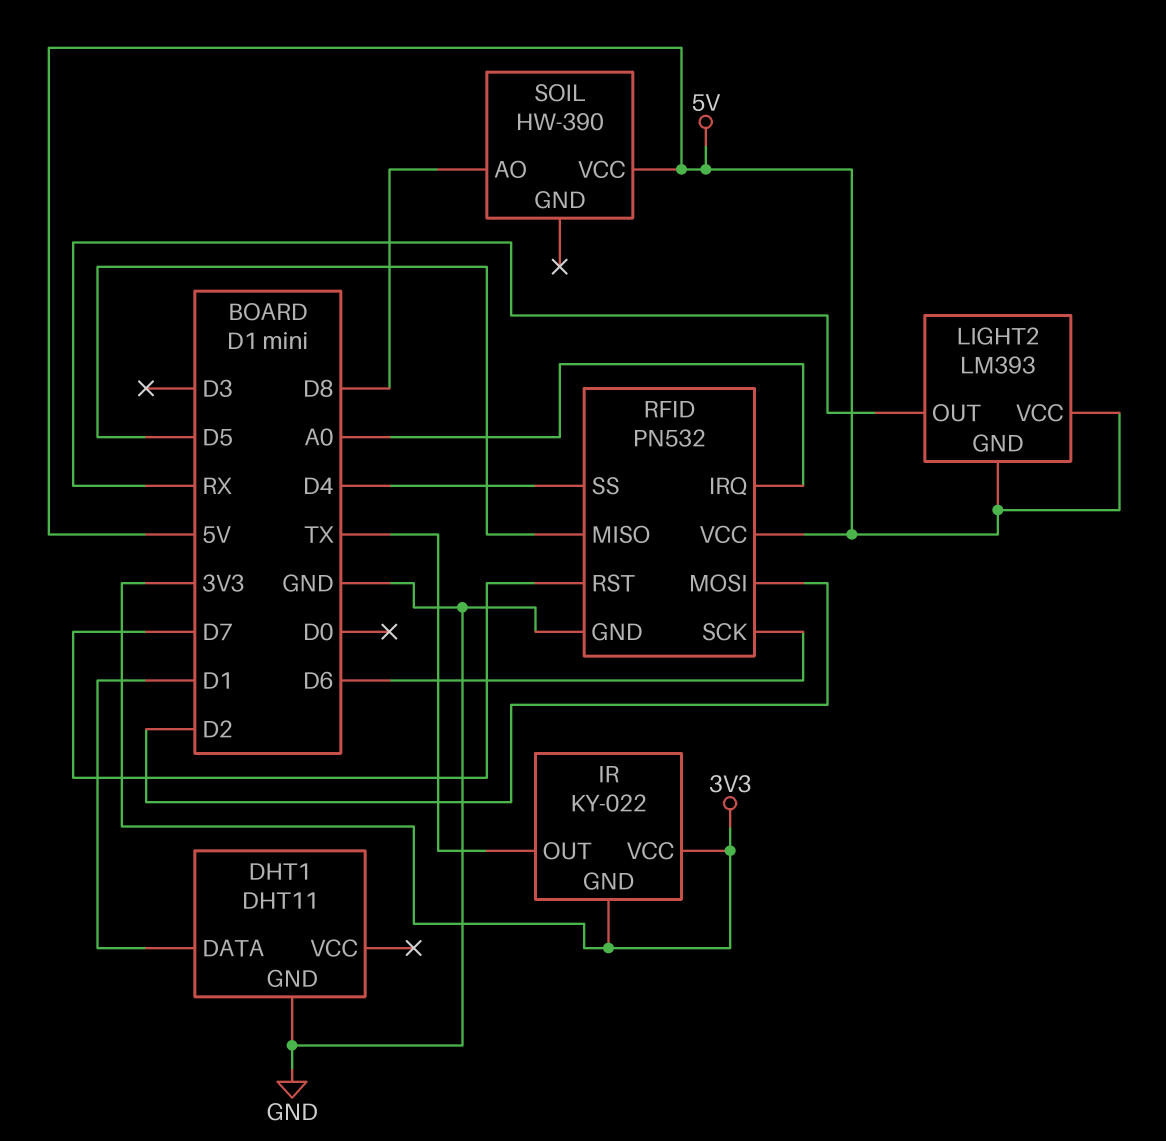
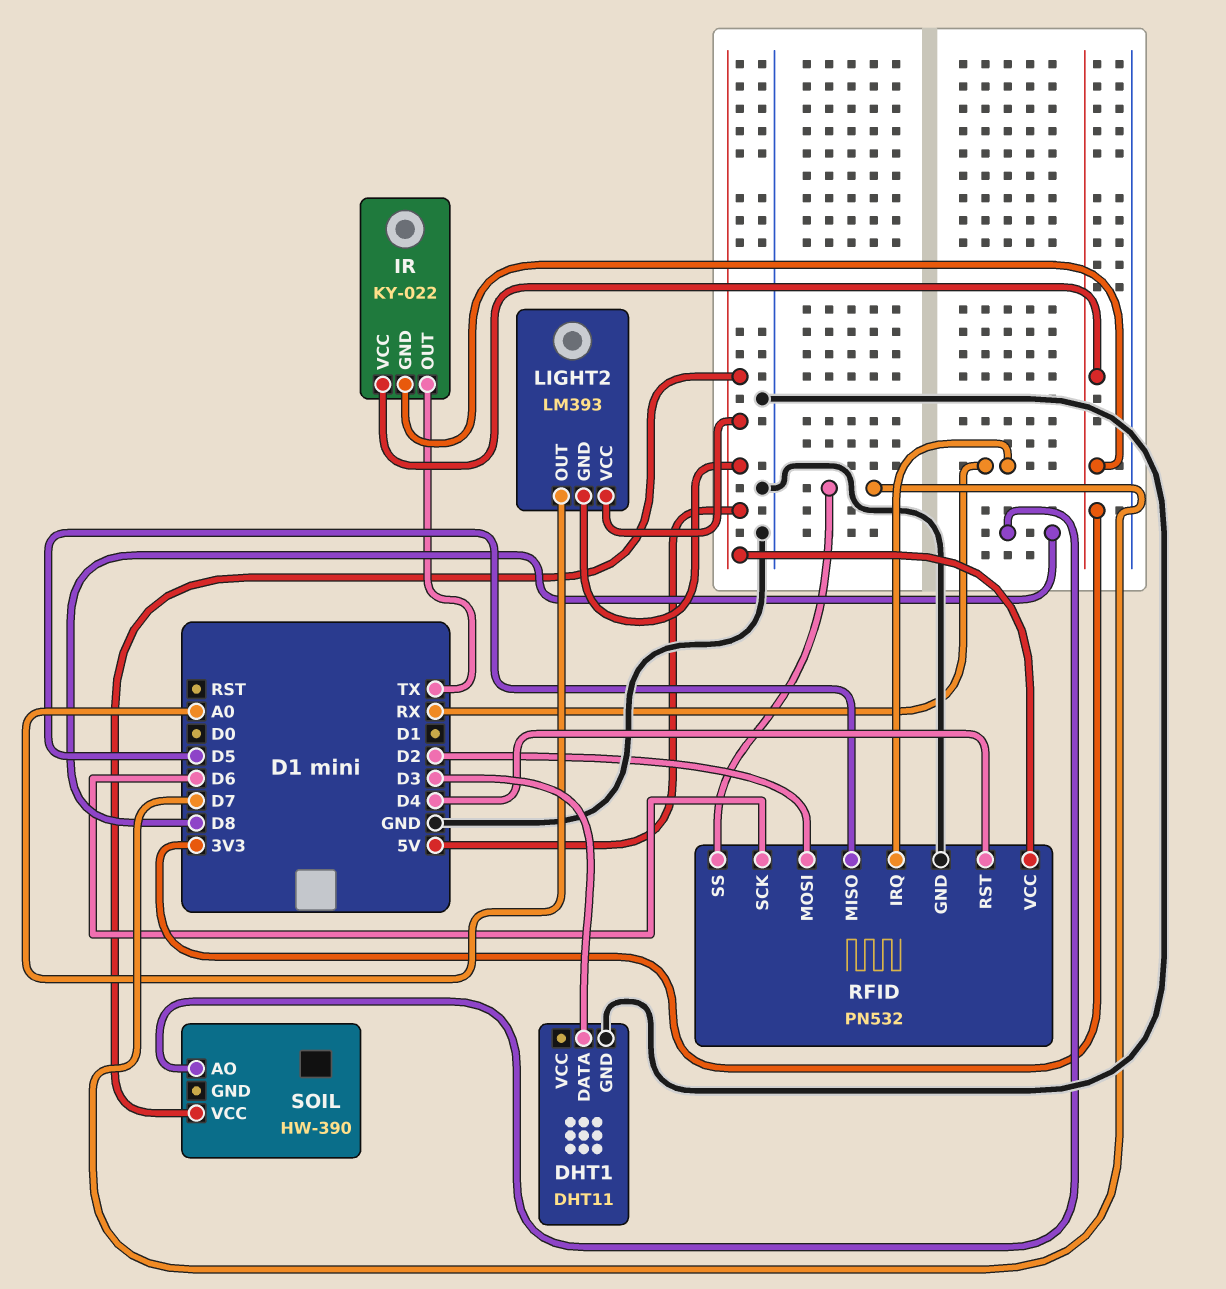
DHT1 pin DATA: D1 -> D3
LIGHT2 pin OUT: RX -> A0
RFID pin IRQ: A0 -> RX
RFID pin RST: D7 -> D4
RFID pin SS: D4 -> D7

